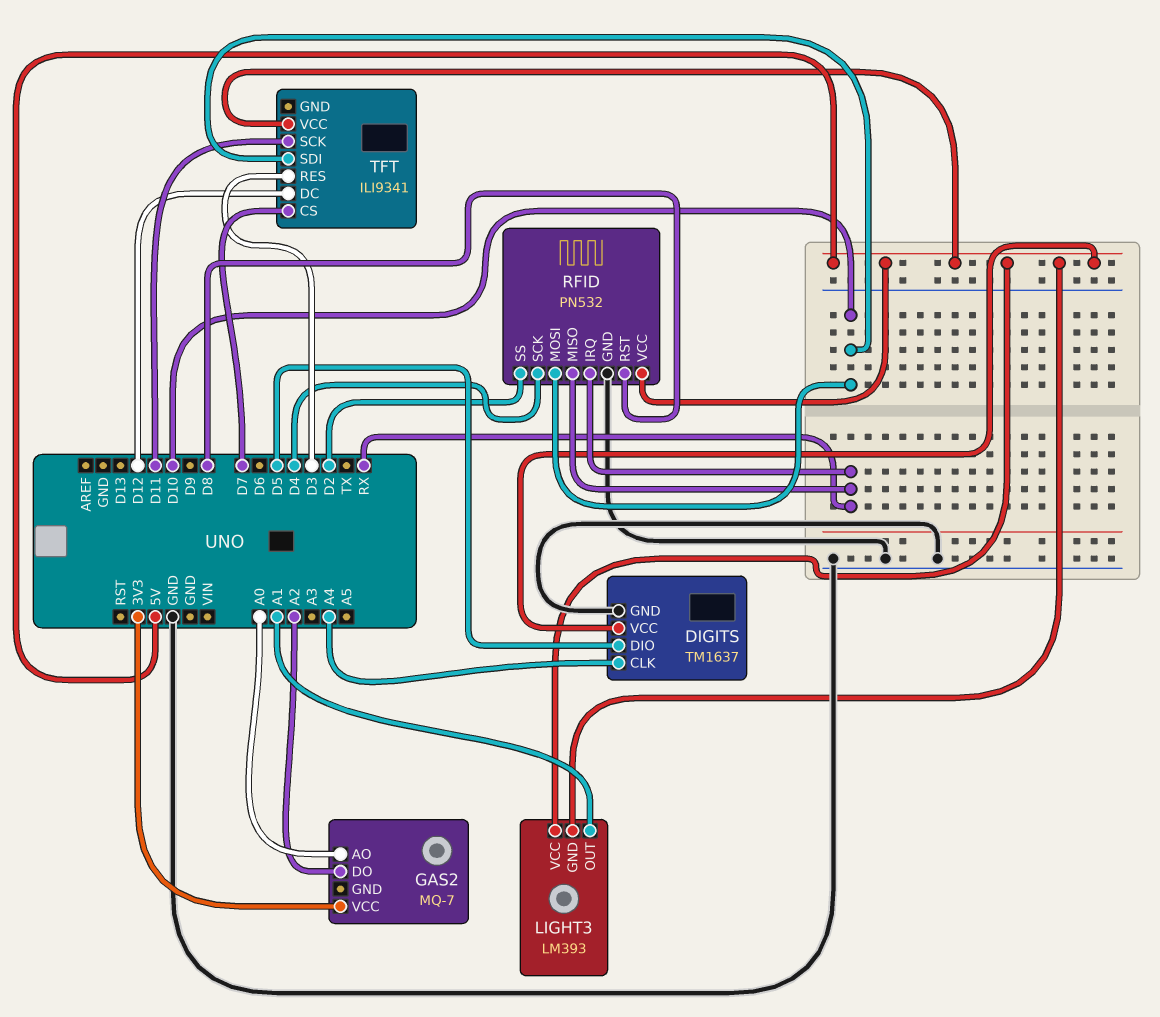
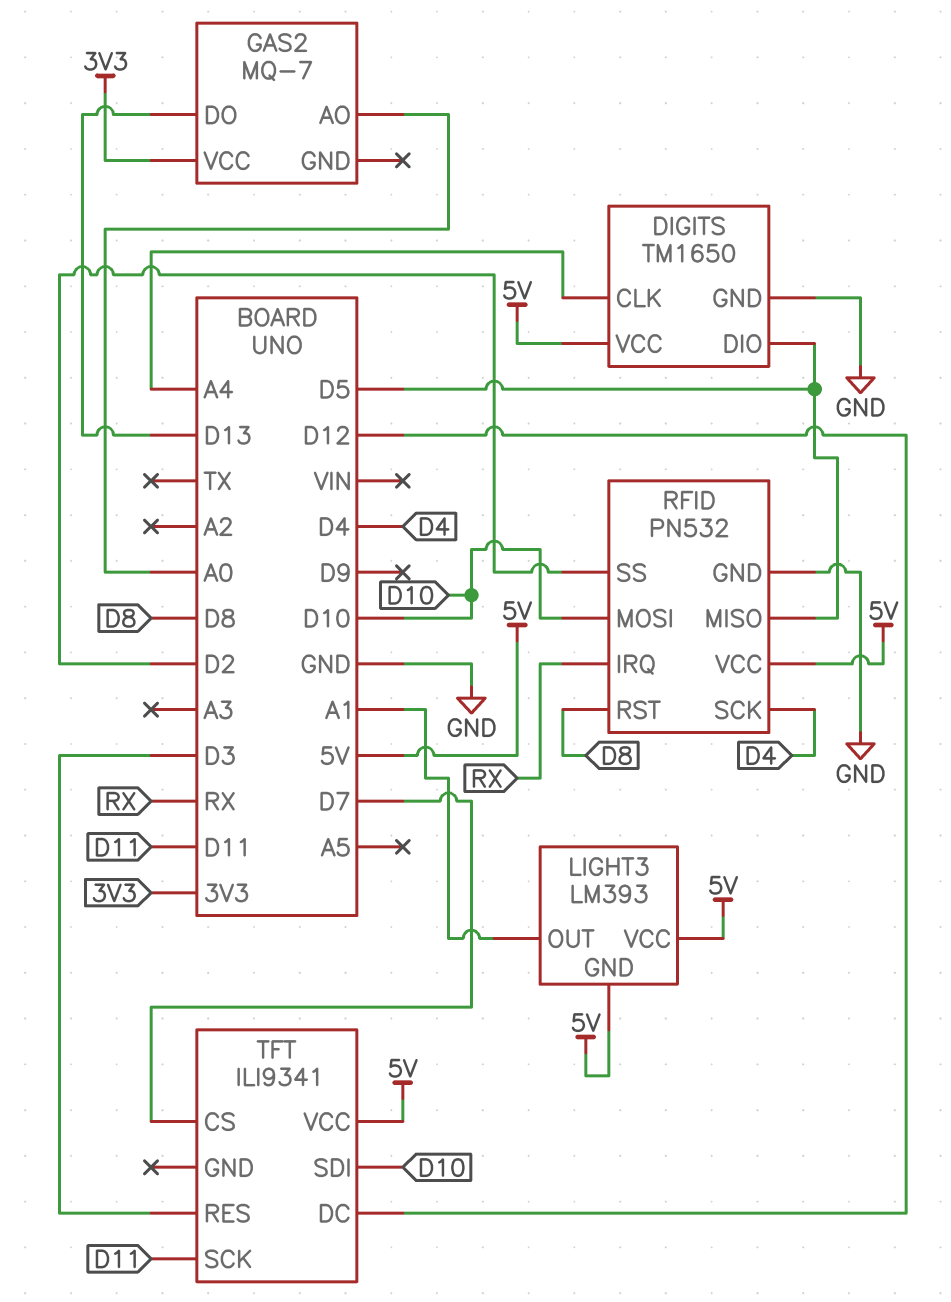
DIGITS: TM1637 -> TM1650
GAS2 pin DO: A2 -> D13
RFID pin MISO: RX -> D5

